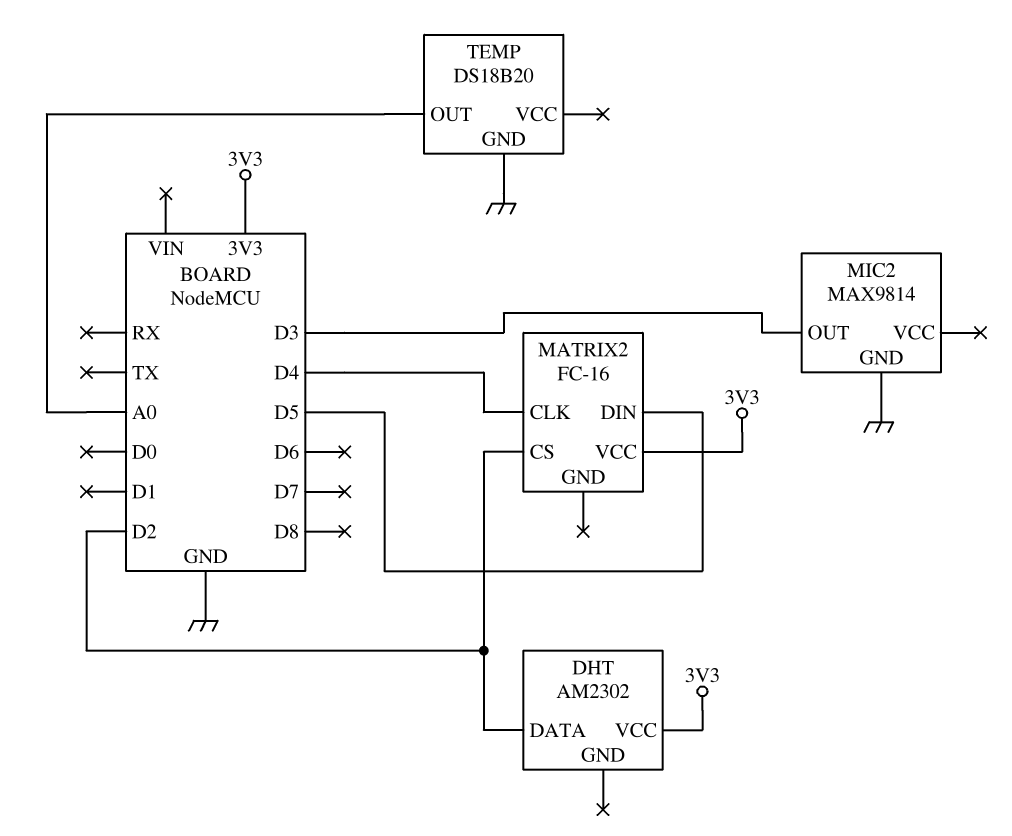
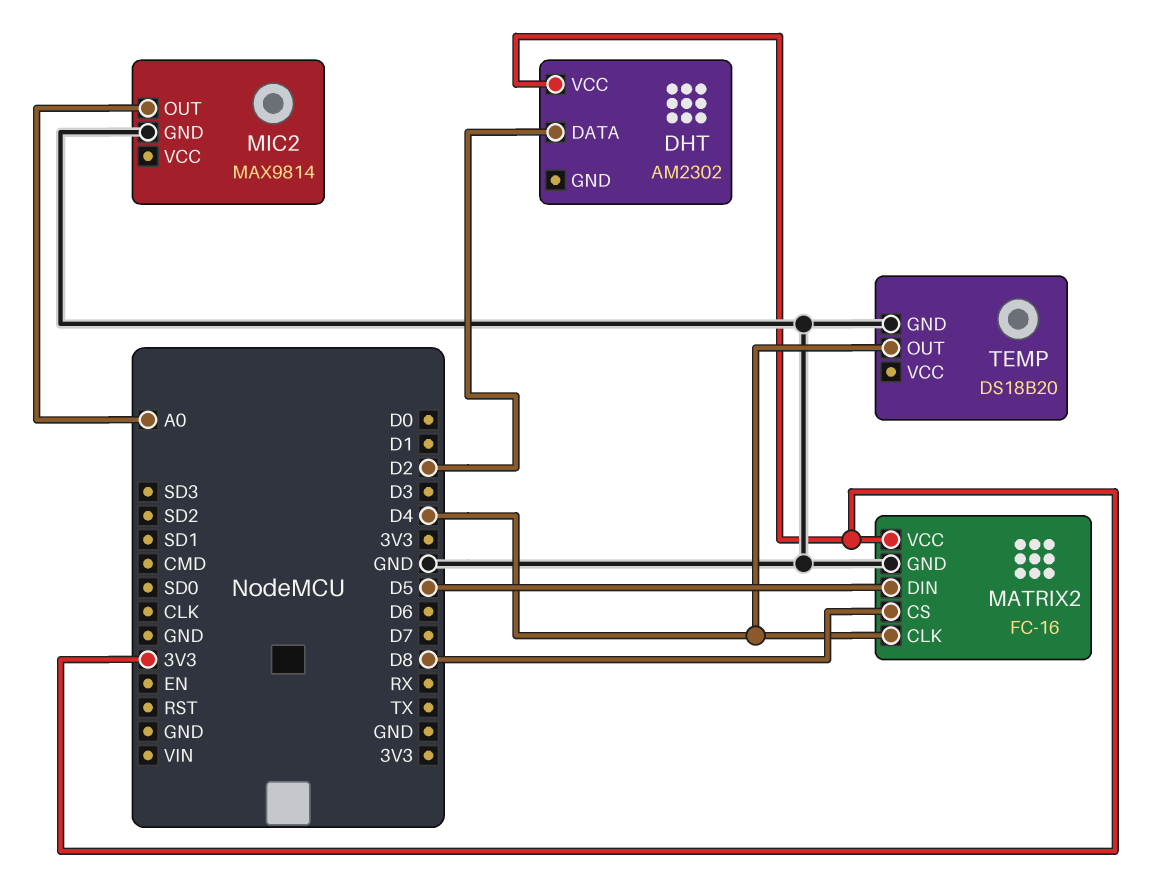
MATRIX2 pin CS: D2 -> D8
MATRIX2 pin GND: none -> GND
MIC2 pin OUT: D3 -> A0
TEMP pin OUT: A0 -> D4

